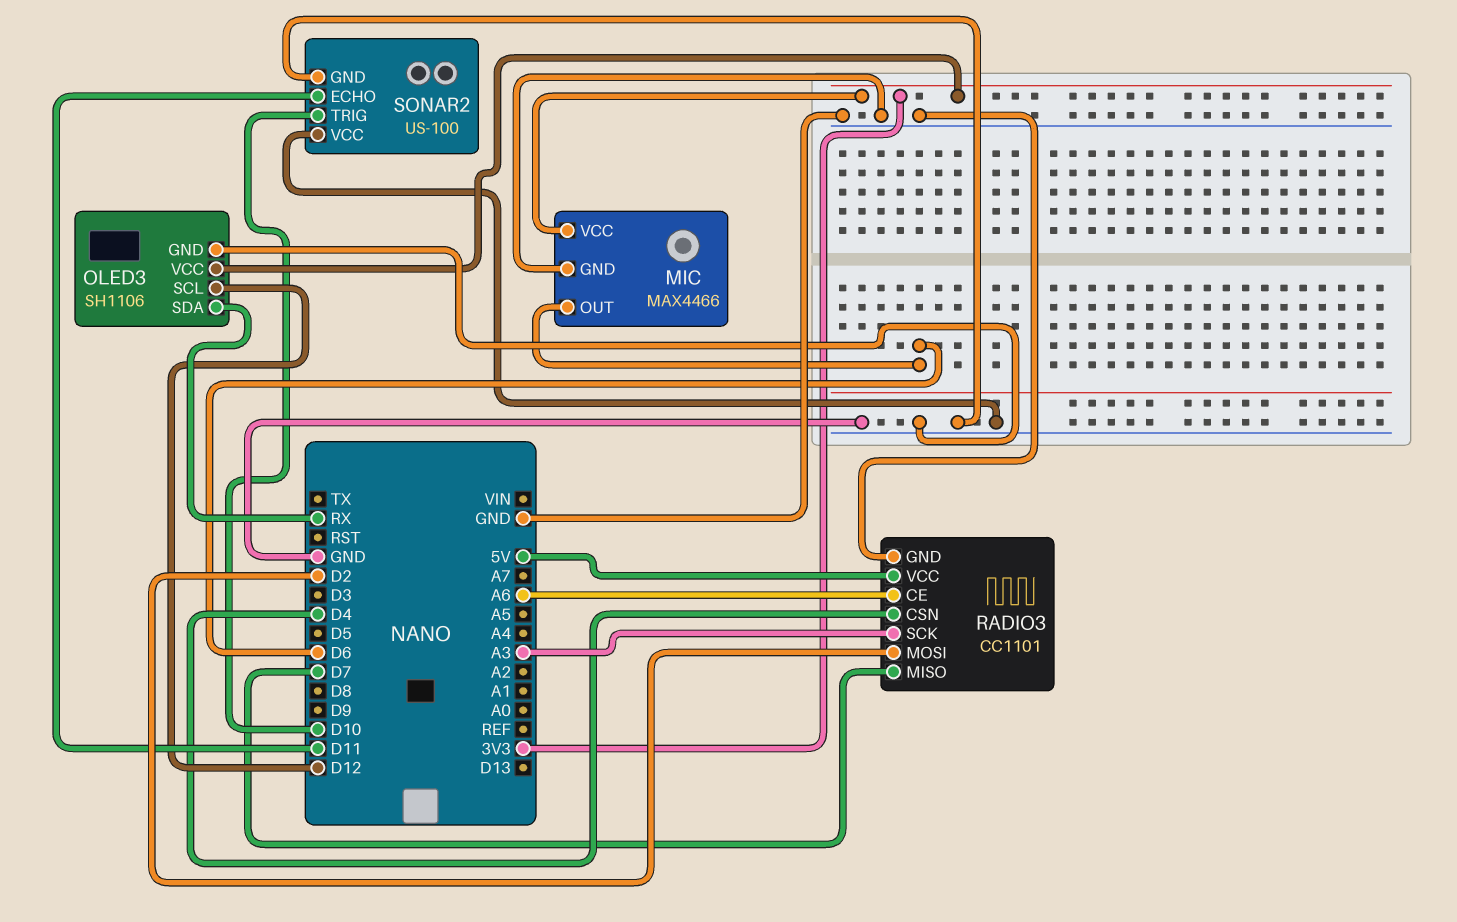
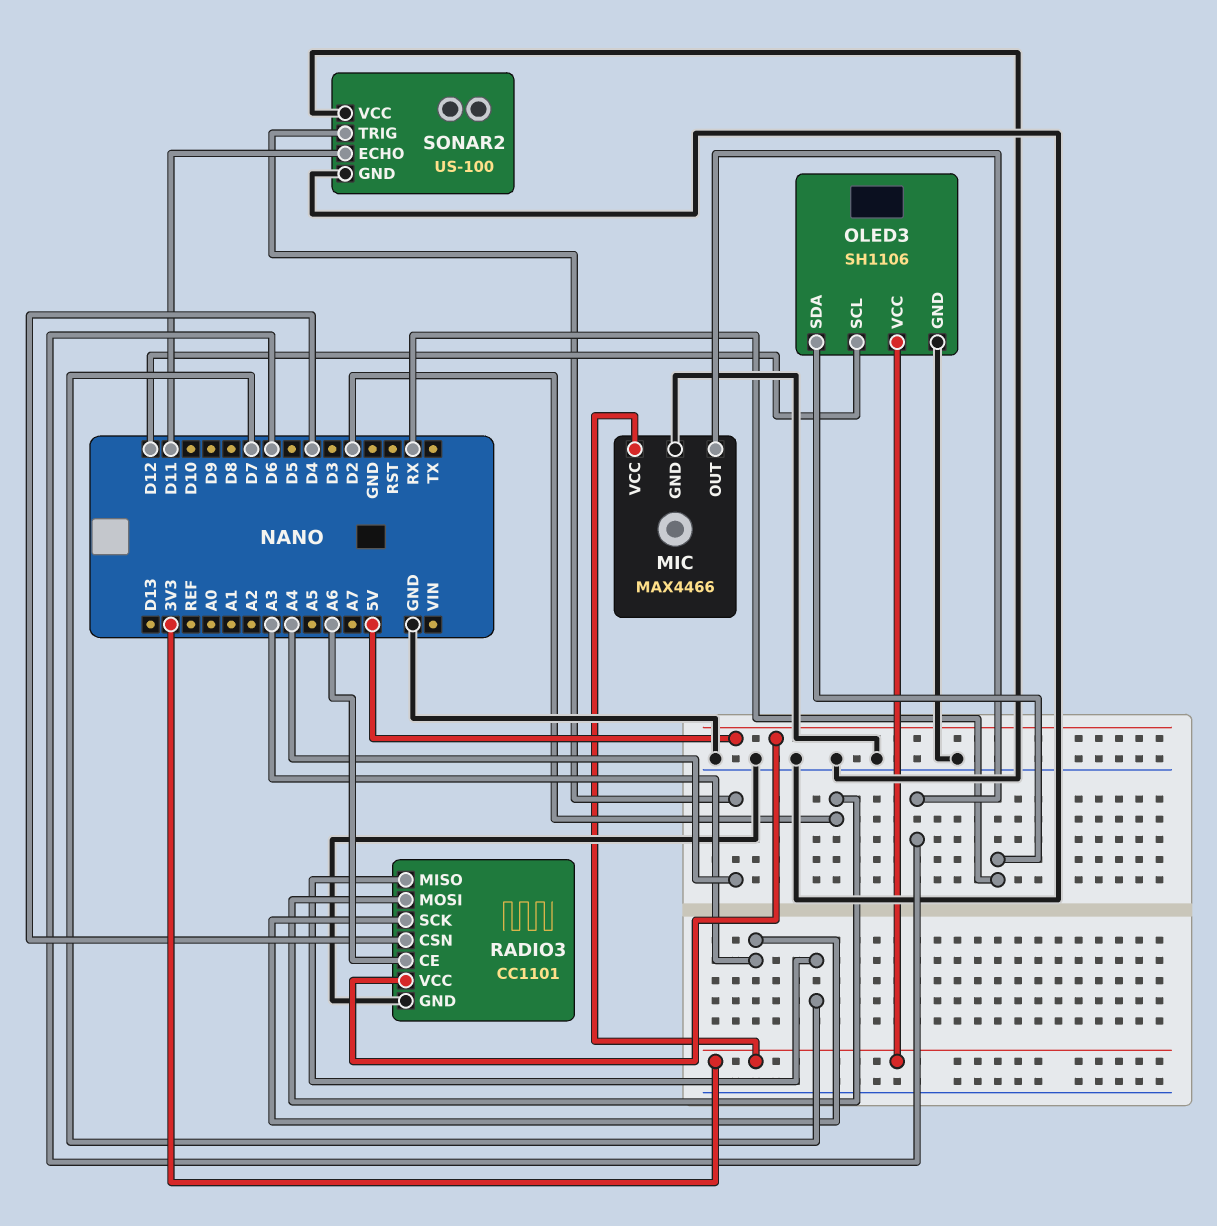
SONAR2 pin TRIG: D10 -> A4

